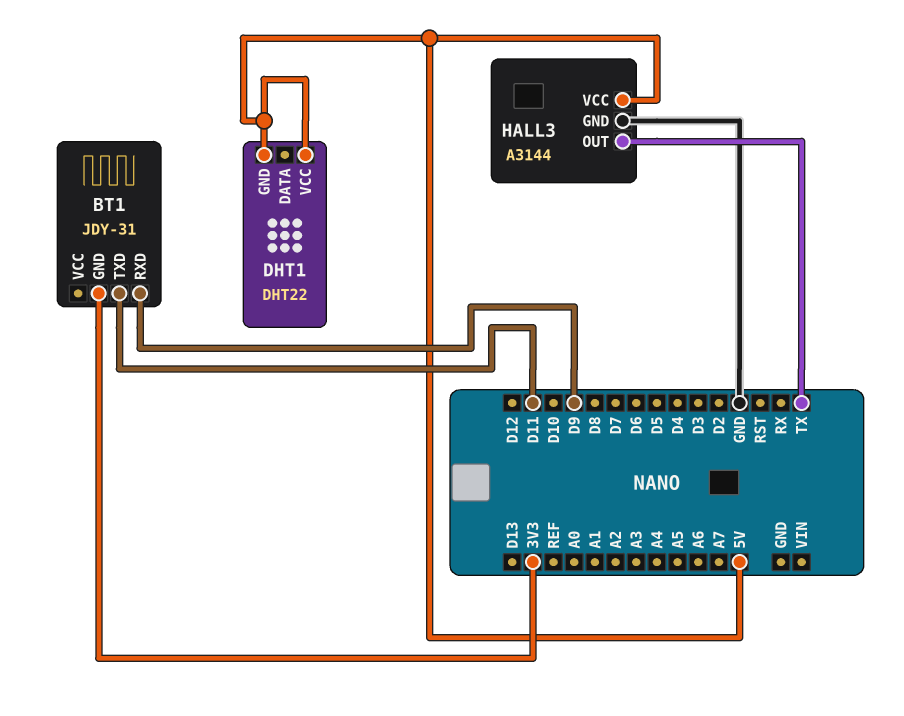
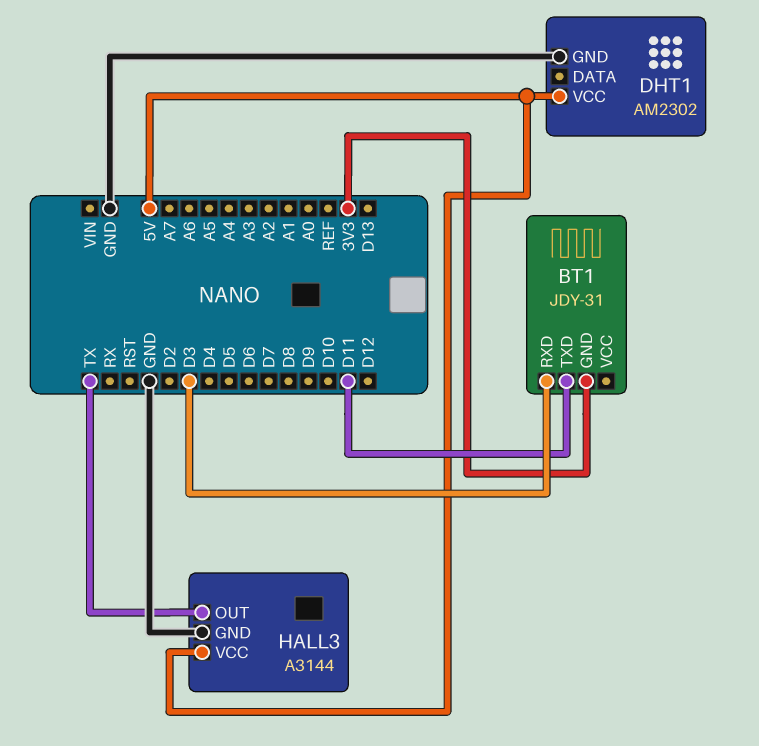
BT1 pin RXD: D9 -> D3
DHT1: DHT22 -> AM2302
DHT1 pin GND: 5V -> GND

